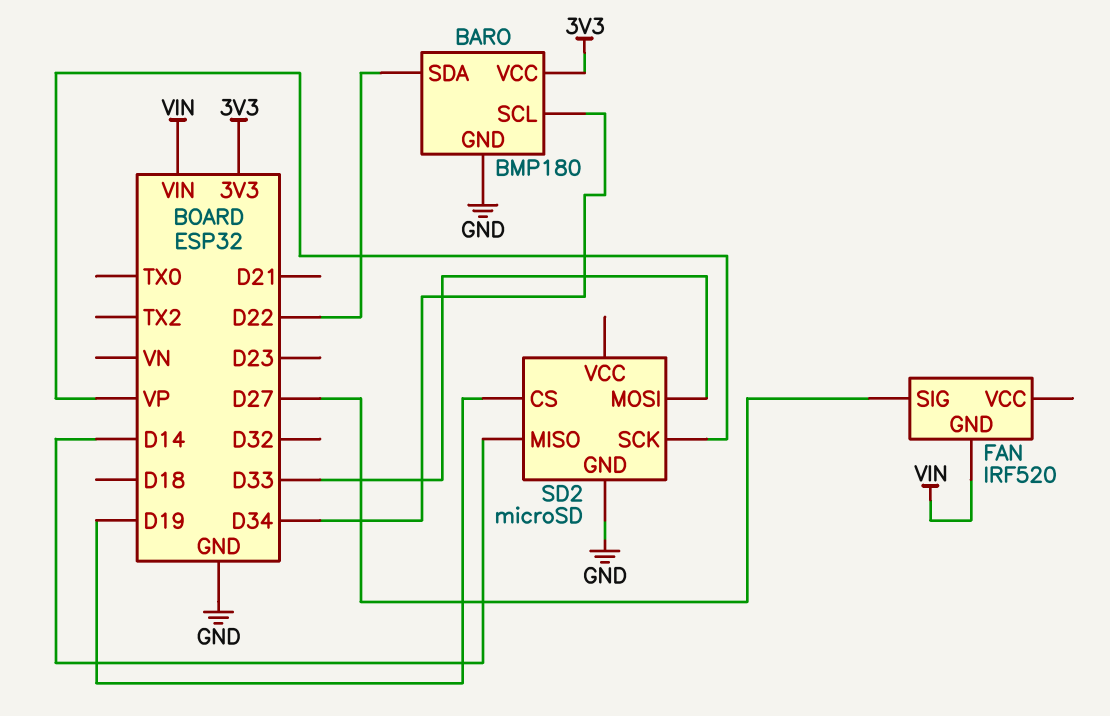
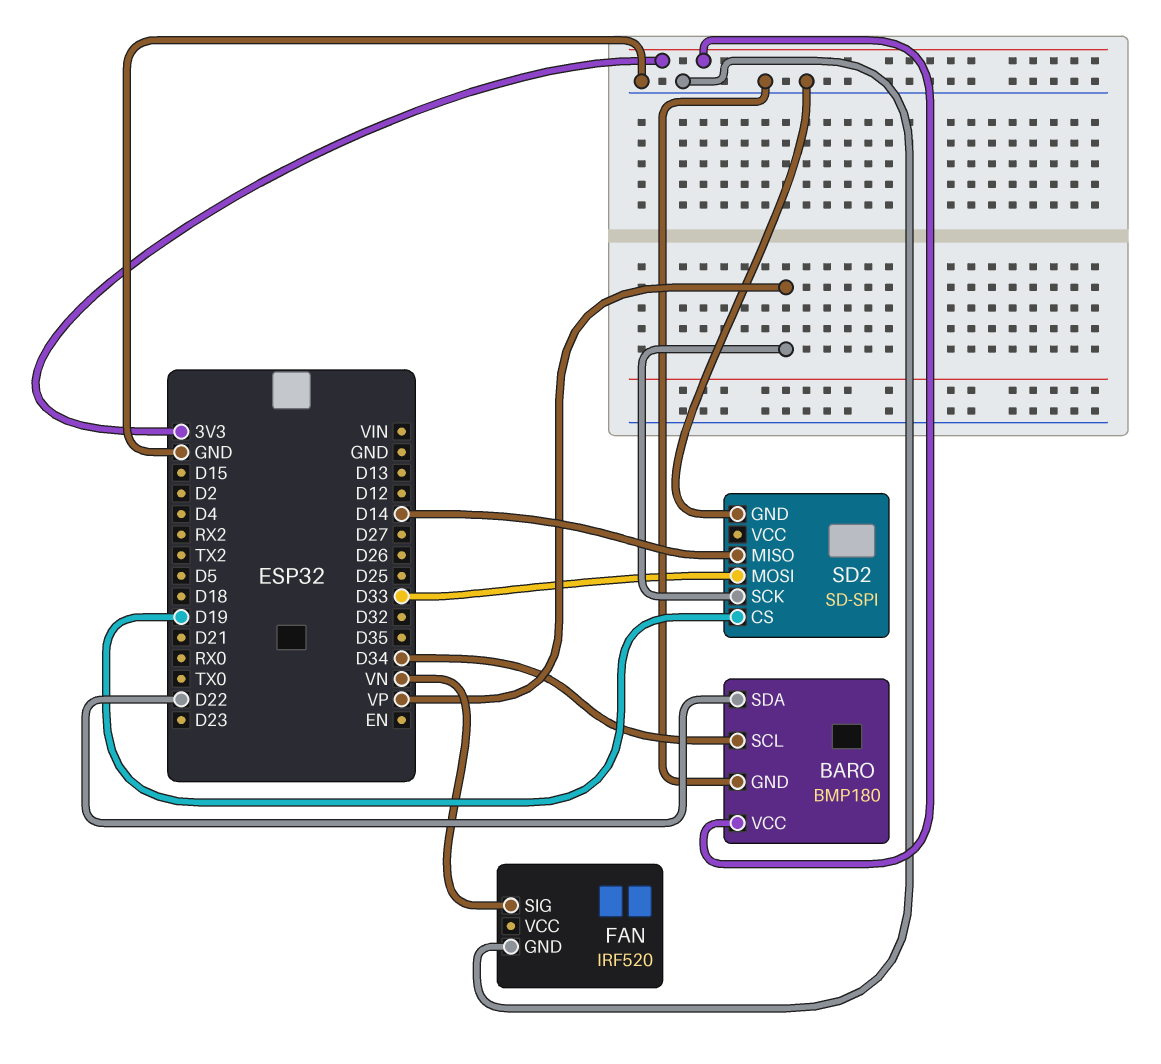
FAN pin GND: VIN -> GND
FAN pin SIG: D27 -> VN
SD2: microSD -> SD-SPI

